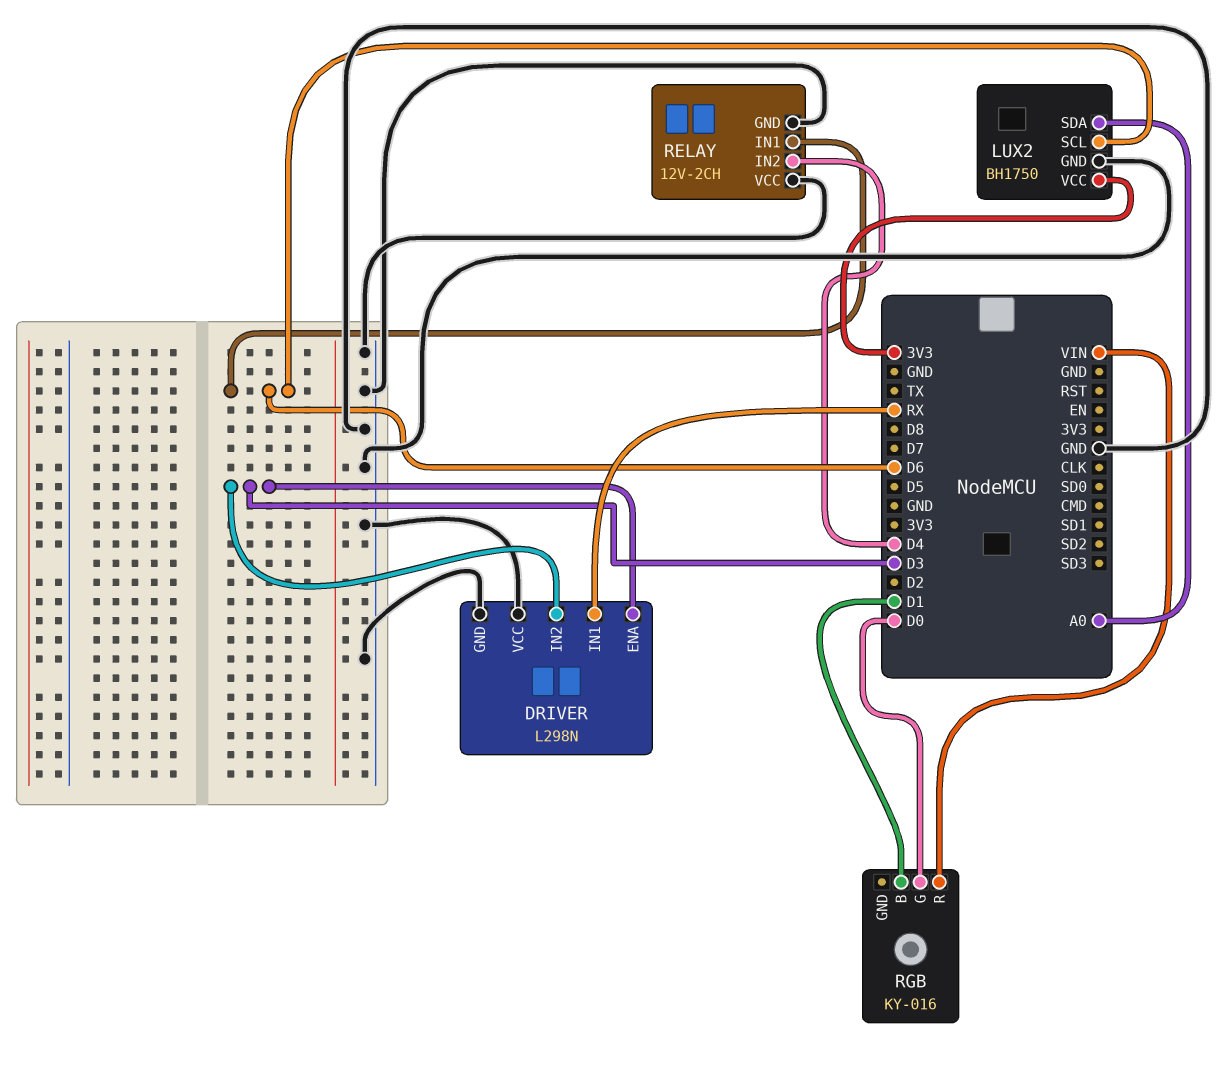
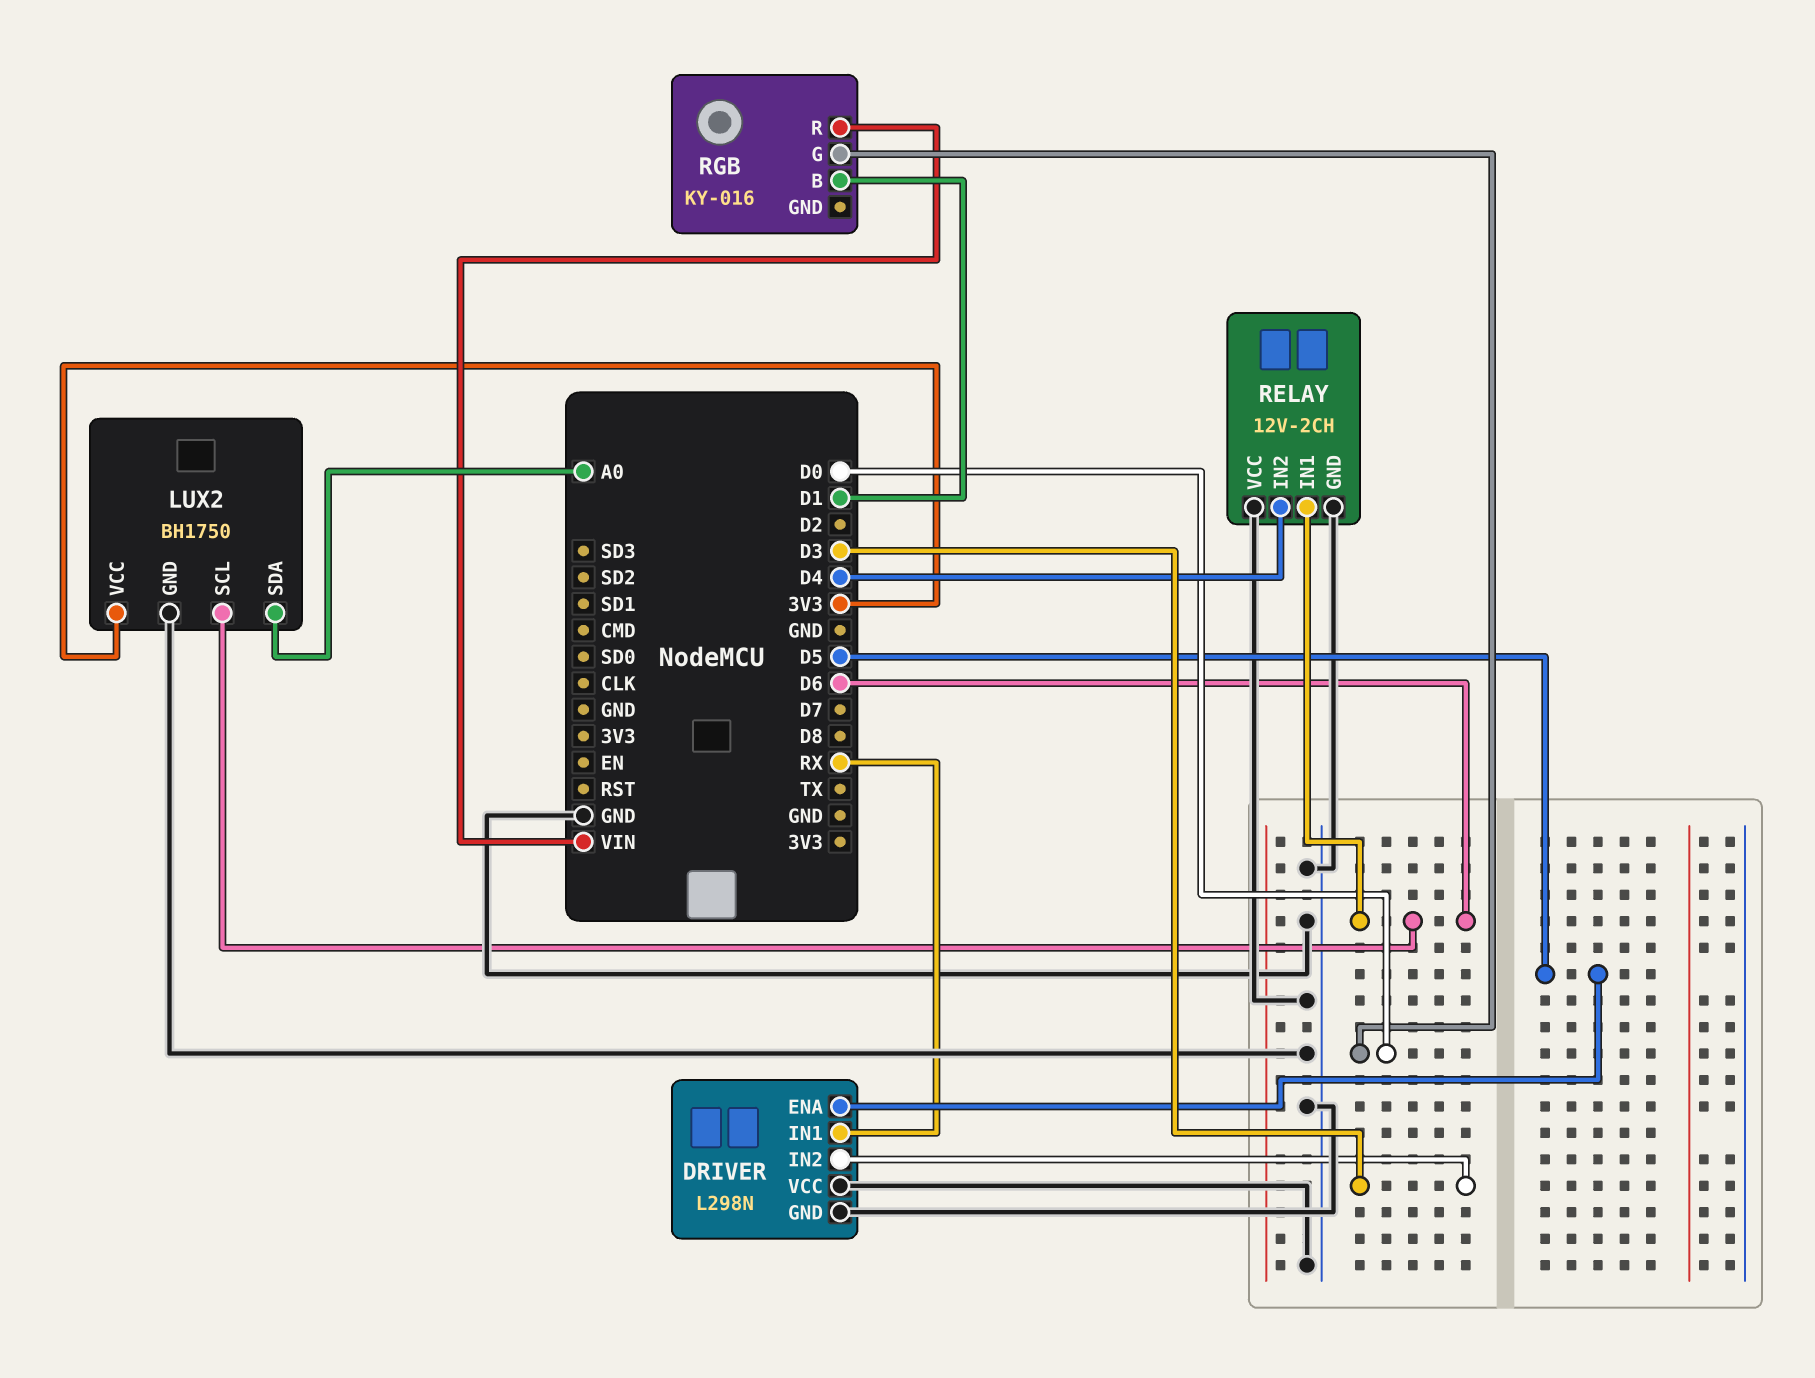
DRIVER pin ENA: D3 -> D5

